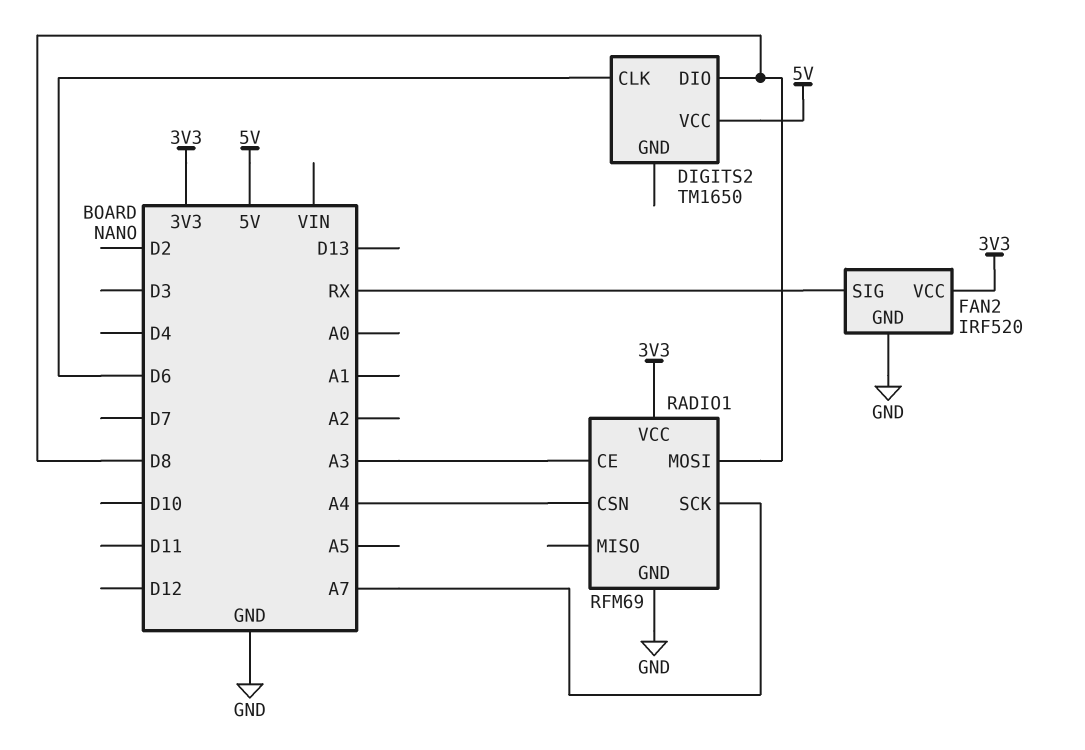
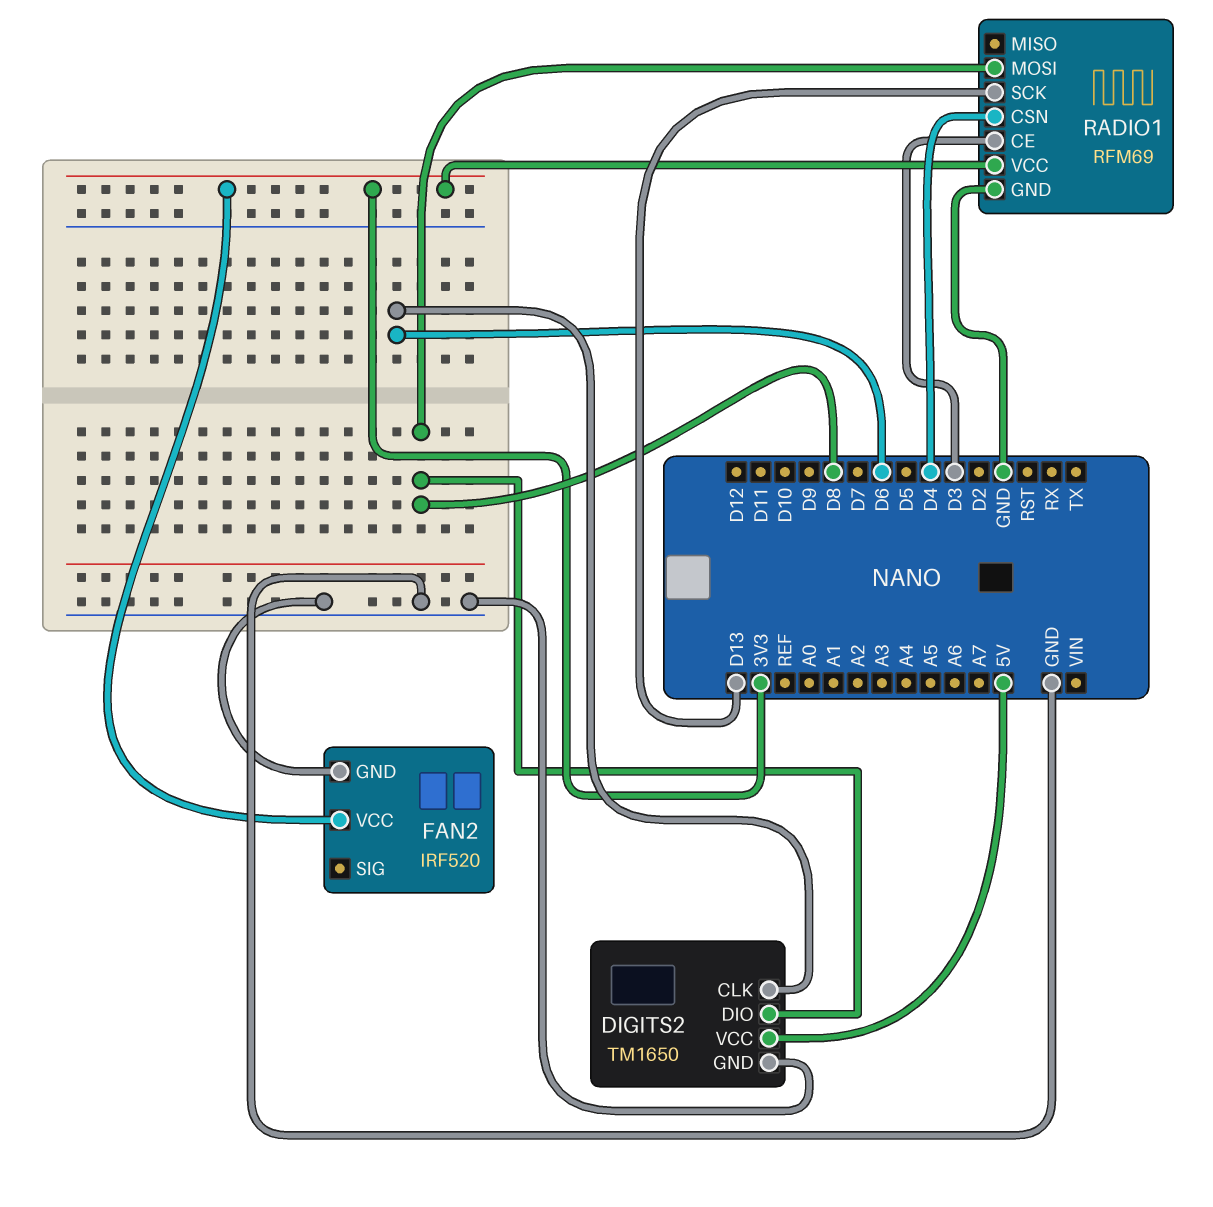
DIGITS2 pin GND: none -> GND
FAN2 pin SIG: RX -> none
RADIO1 pin CE: A3 -> D3
RADIO1 pin CSN: A4 -> D4
RADIO1 pin SCK: A7 -> D13

